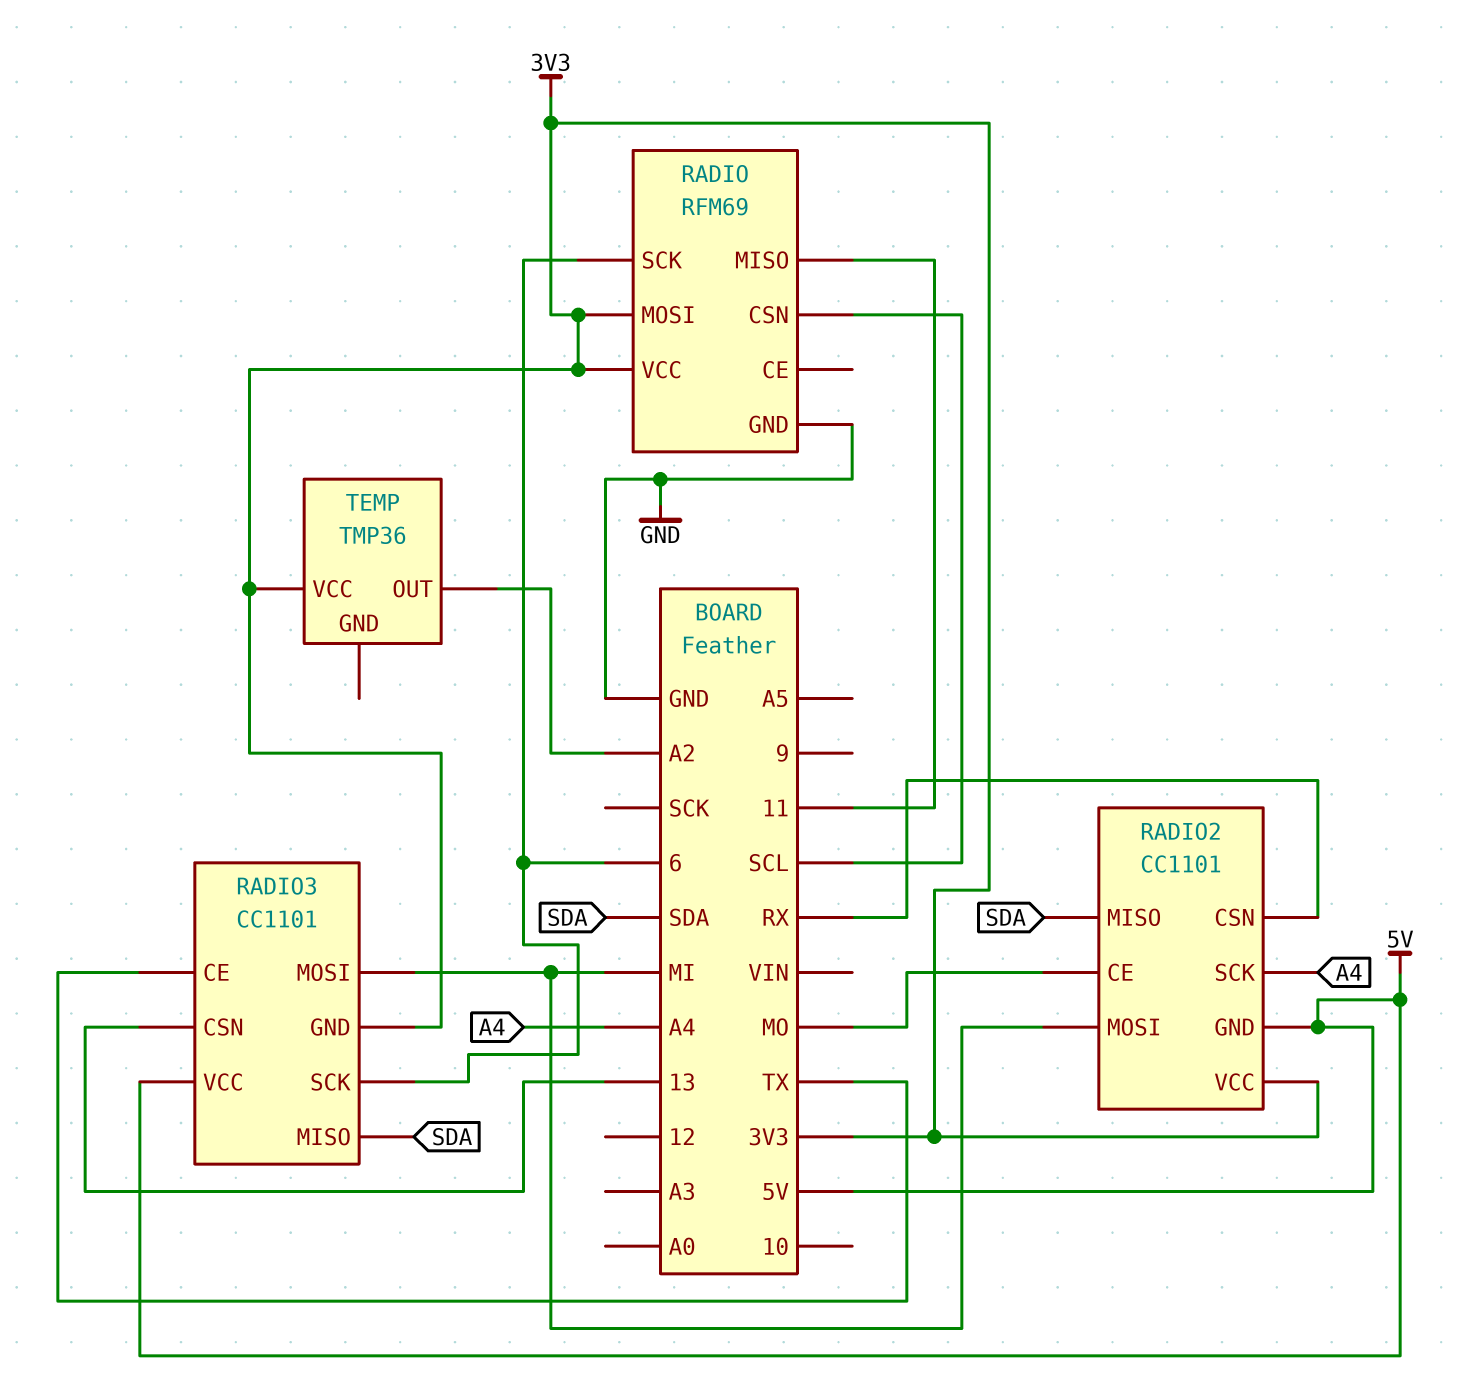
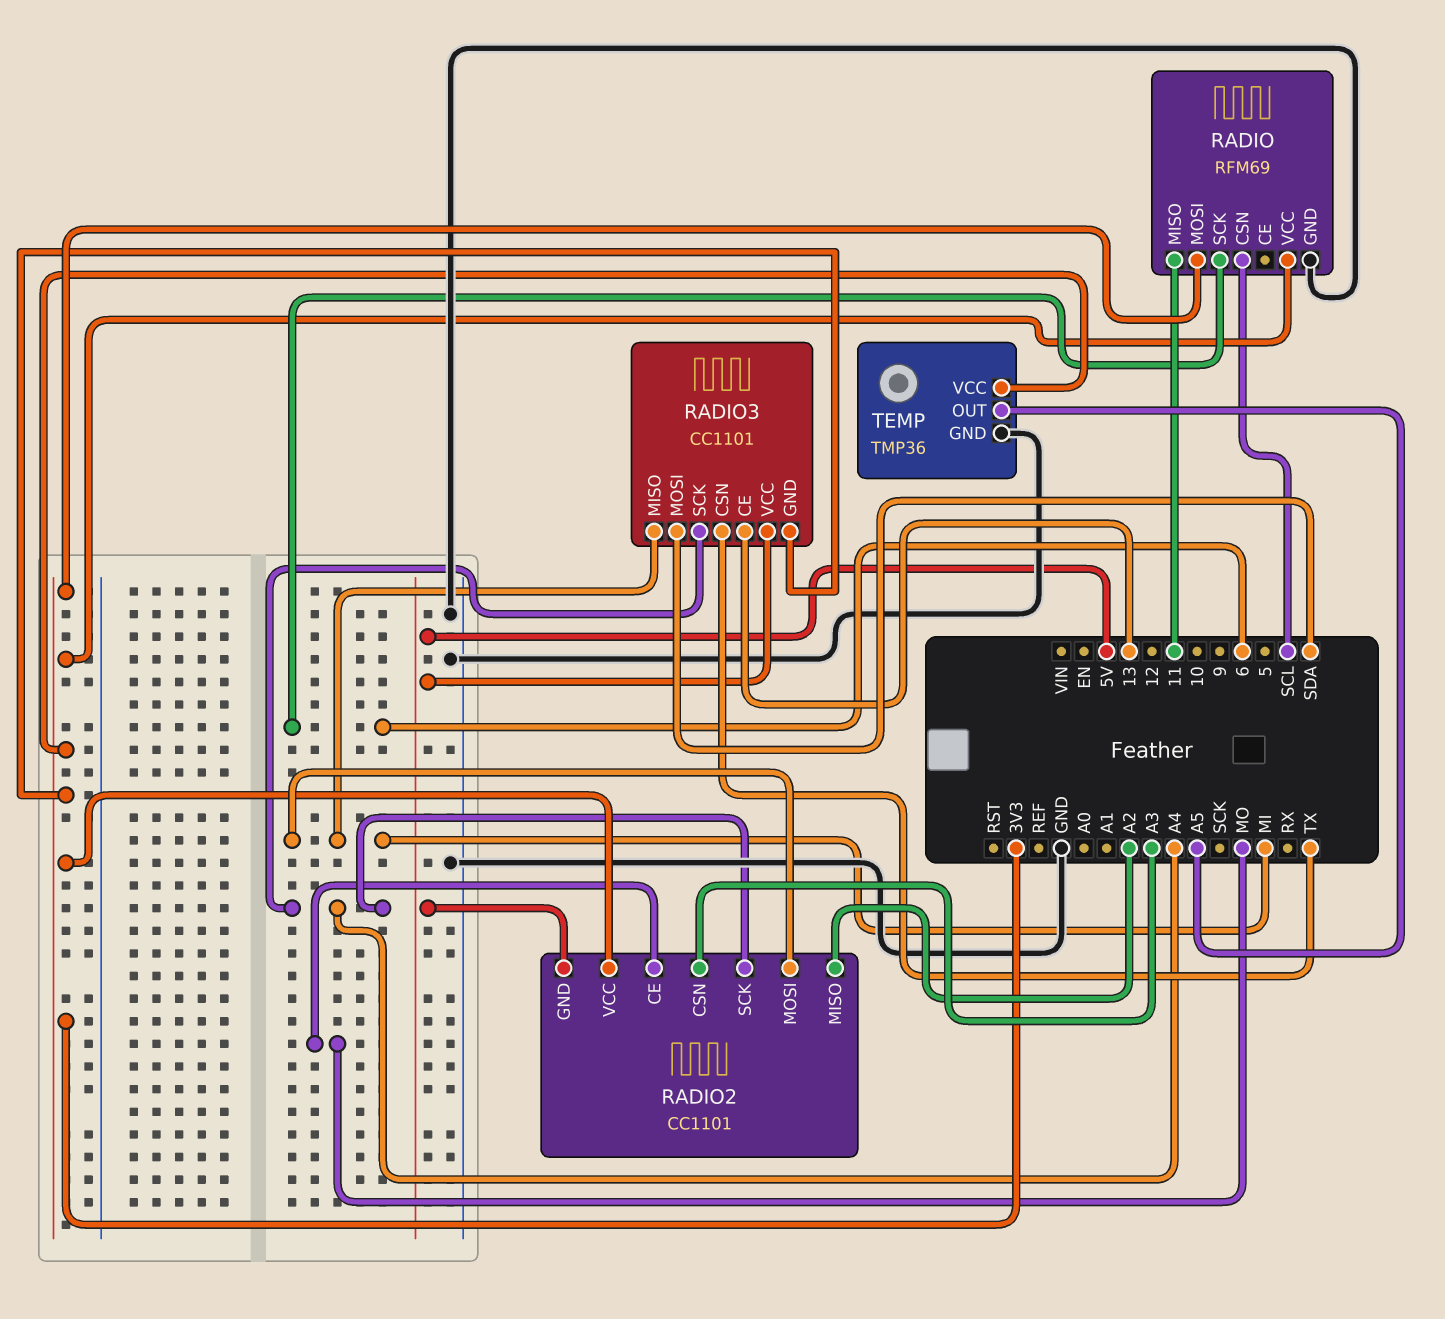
RADIO2 pin CSN: RX -> A3
RADIO2 pin MISO: SDA -> A2
RADIO3 pin CE: TX -> 13
RADIO3 pin CSN: 13 -> TX
RADIO3 pin MISO: SDA -> MI
RADIO3 pin MOSI: MI -> SDA
RADIO3 pin SCK: 6 -> A4
TEMP pin GND: none -> GND
TEMP pin OUT: A2 -> A5

